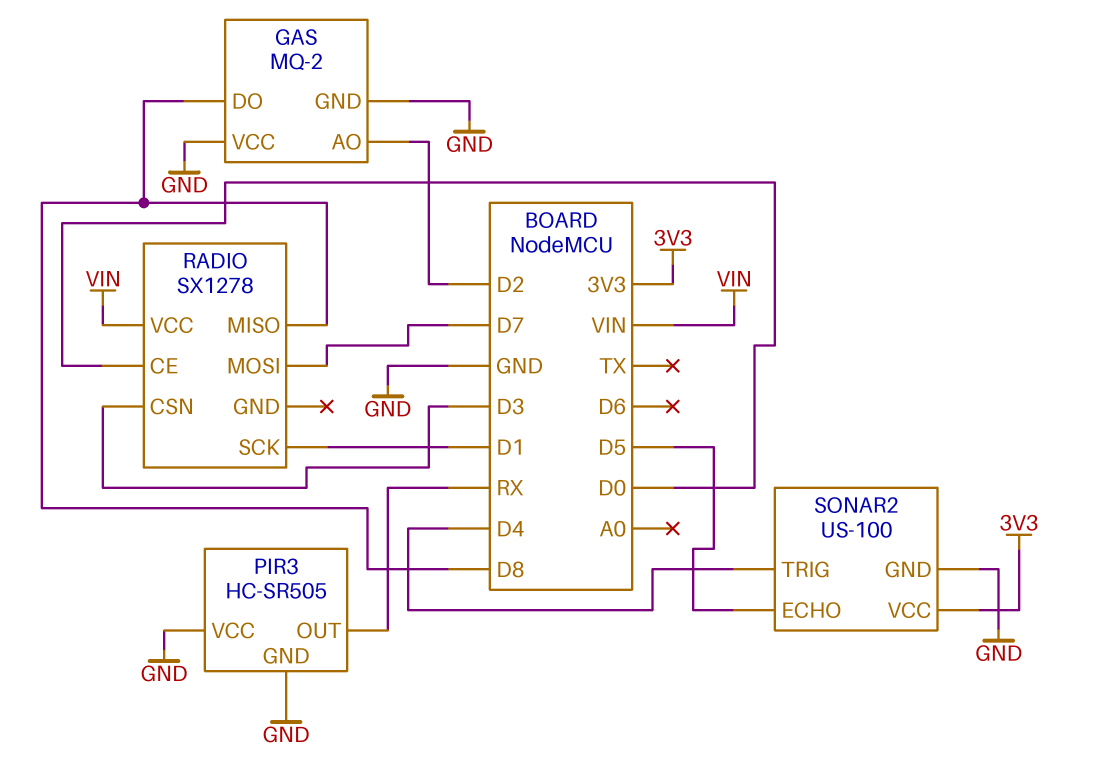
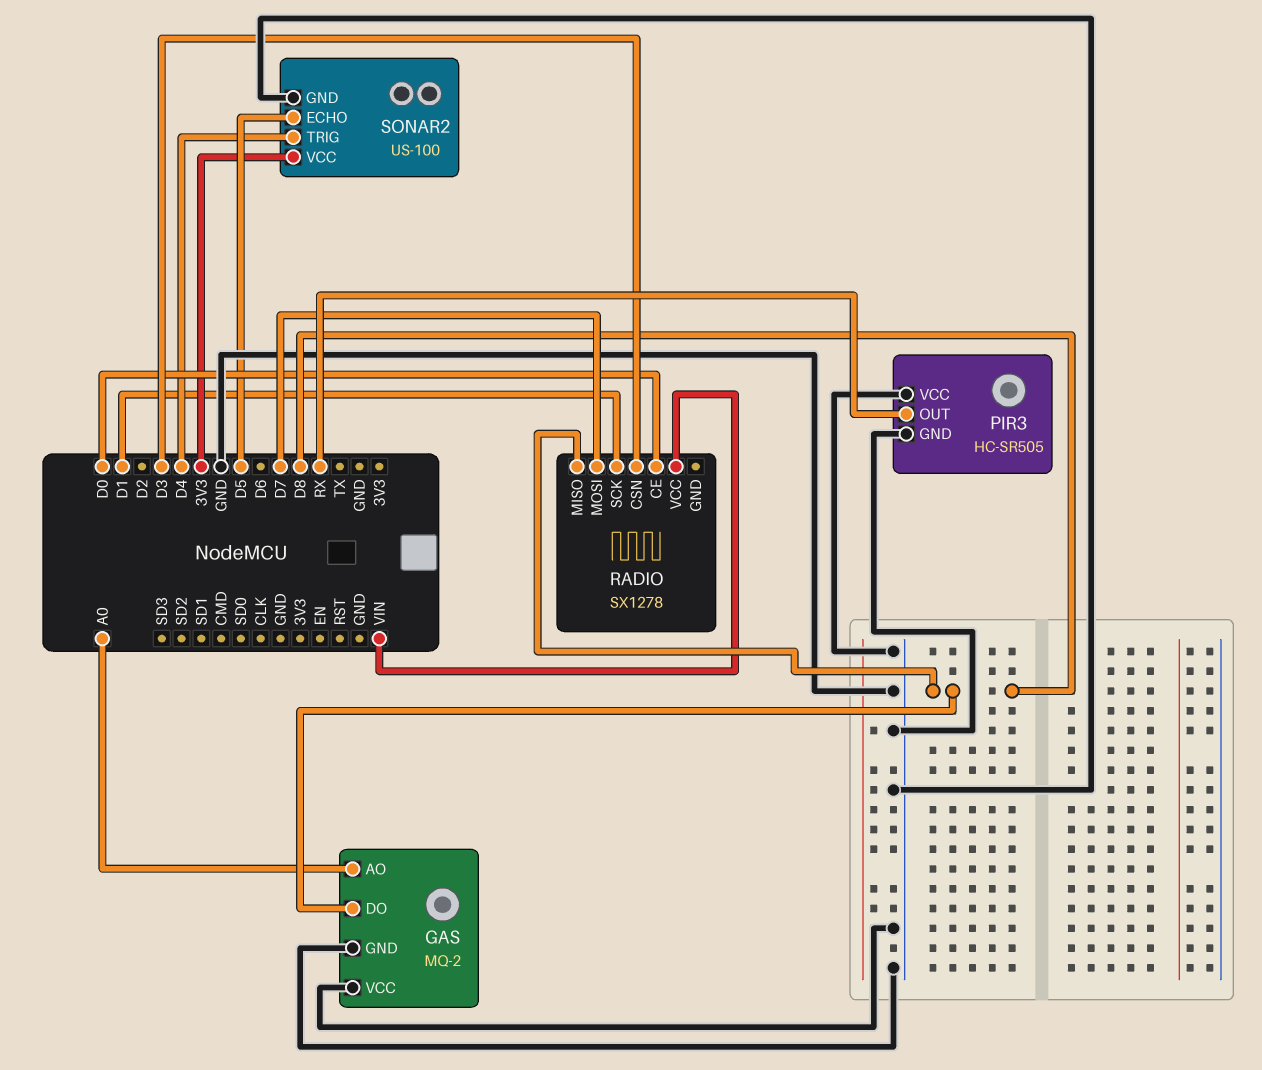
GAS pin AO: D2 -> A0

